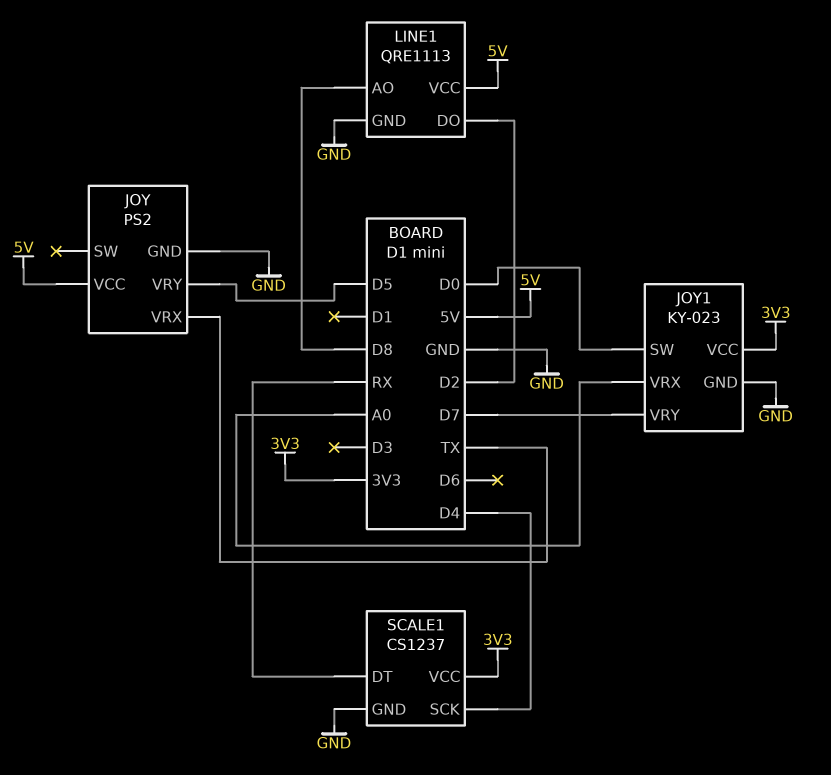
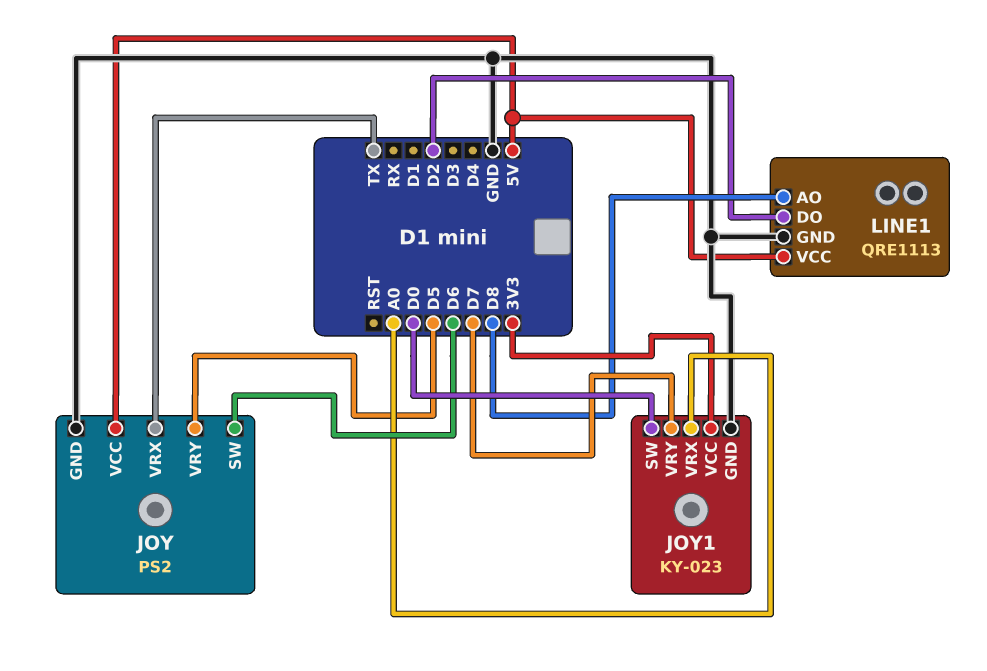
JOY pin SW: none -> D6
SCALE1: CS1237 -> none
SCALE1 pin DT: RX -> none
SCALE1 pin GND: GND -> none
SCALE1 pin SCK: D4 -> none
SCALE1 pin VCC: 3V3 -> none

